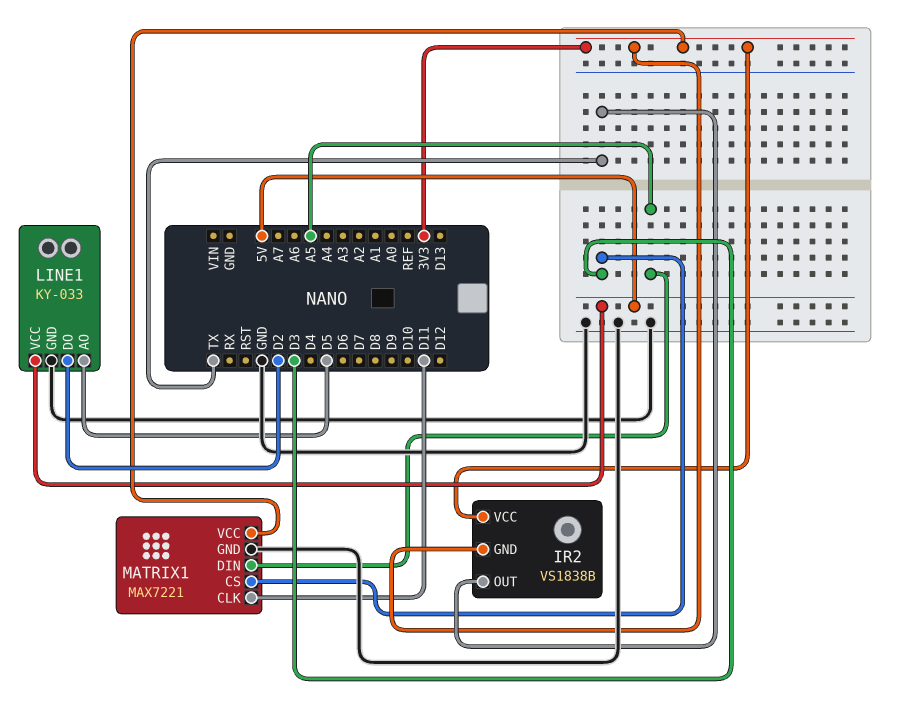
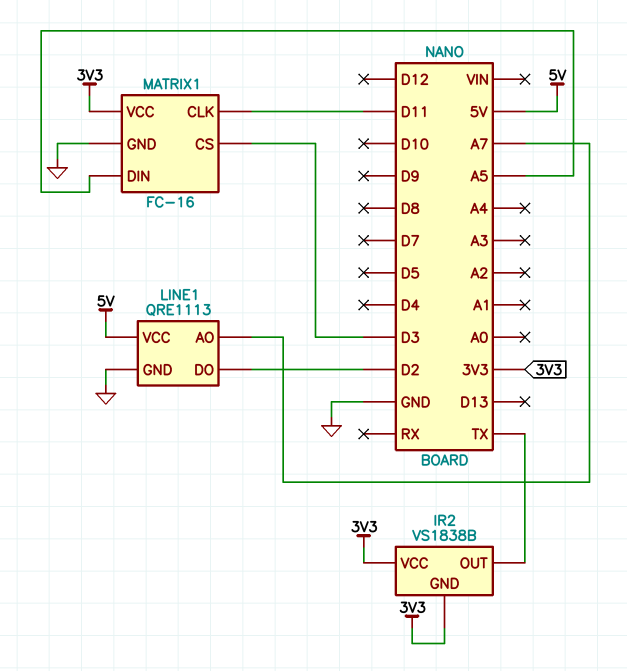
LINE1: KY-033 -> QRE1113
LINE1 pin AO: D5 -> A7
MATRIX1: MAX7221 -> FC-16

